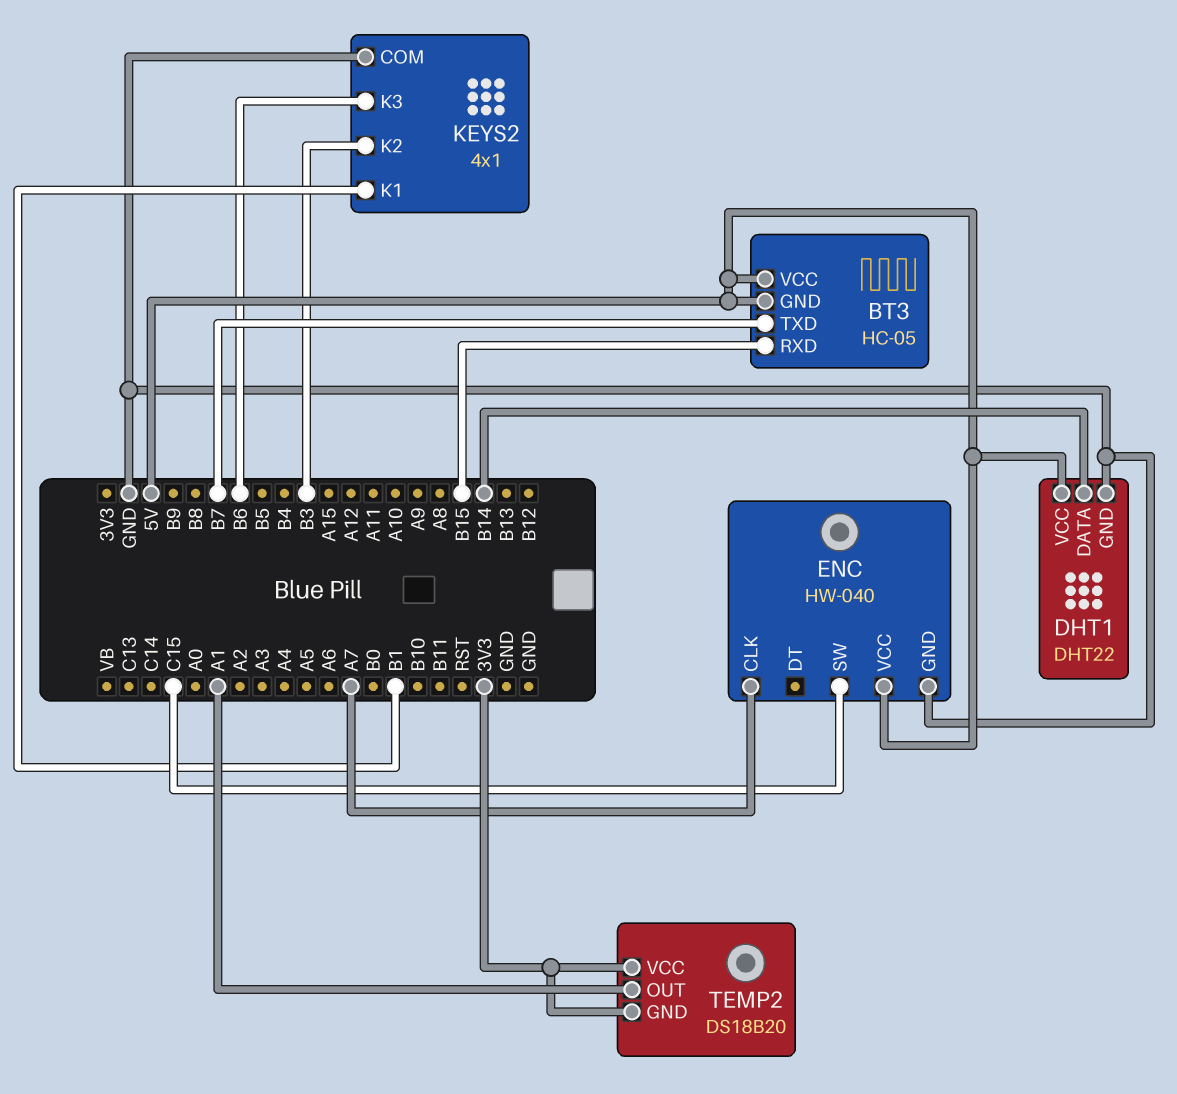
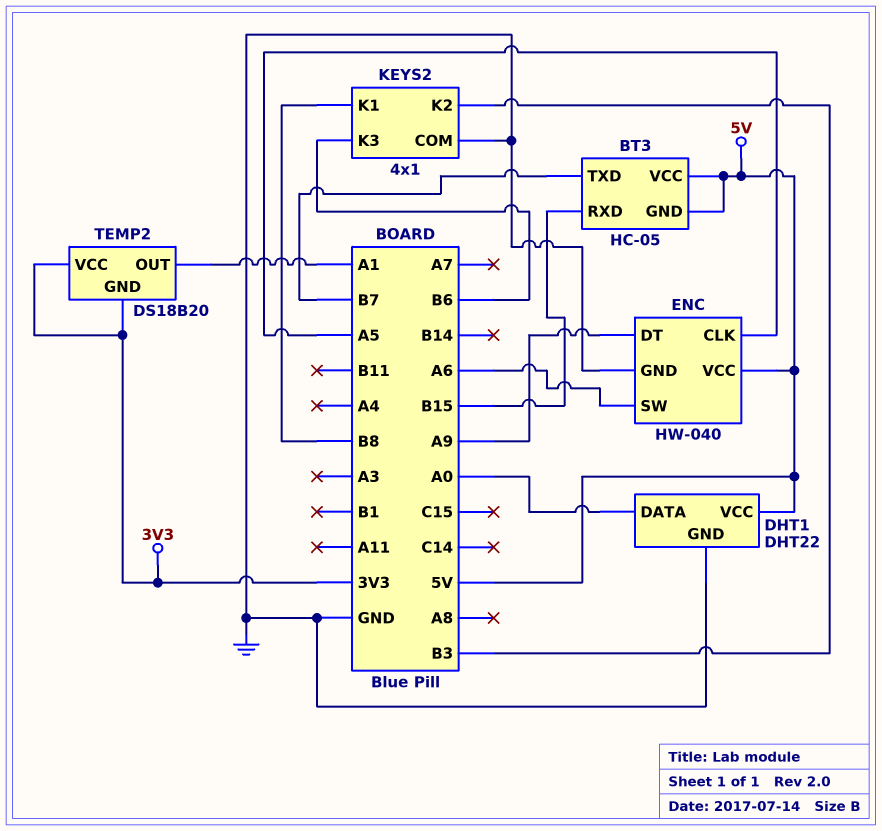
DHT1 pin DATA: B14 -> A0
ENC pin CLK: A7 -> A5
ENC pin DT: none -> A9
ENC pin SW: C15 -> A6
KEYS2 pin K1: B1 -> B8

